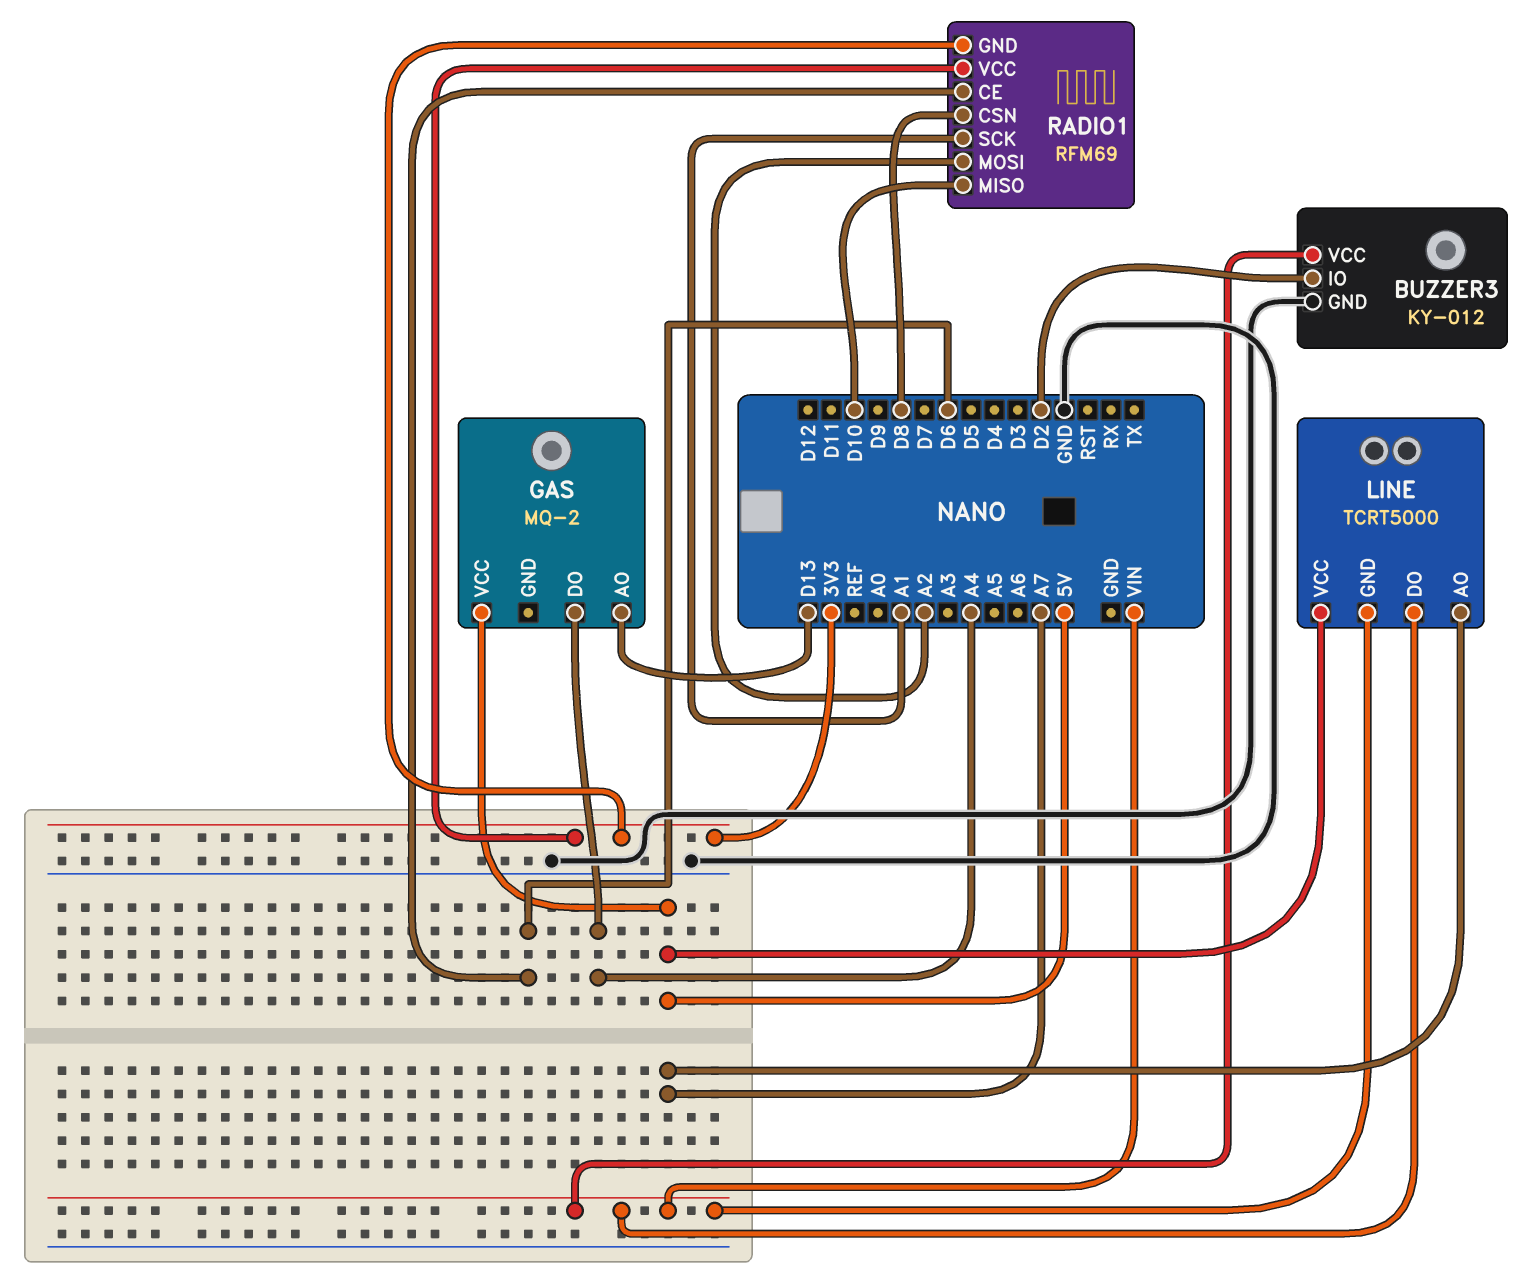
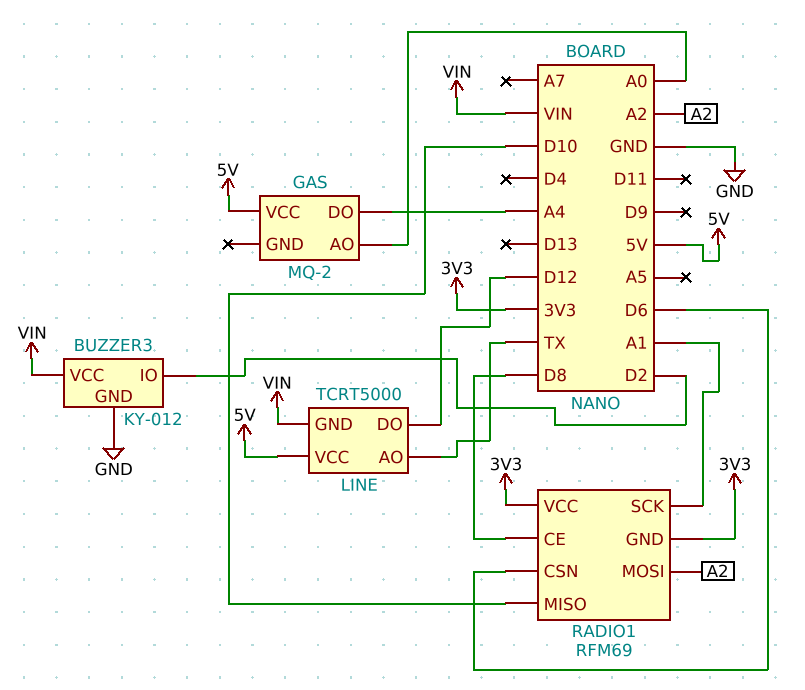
GAS pin AO: D13 -> A0
LINE pin AO: A7 -> TX
LINE pin DO: VIN -> D12
RADIO1 pin CE: D6 -> D8
RADIO1 pin CSN: D8 -> D6

